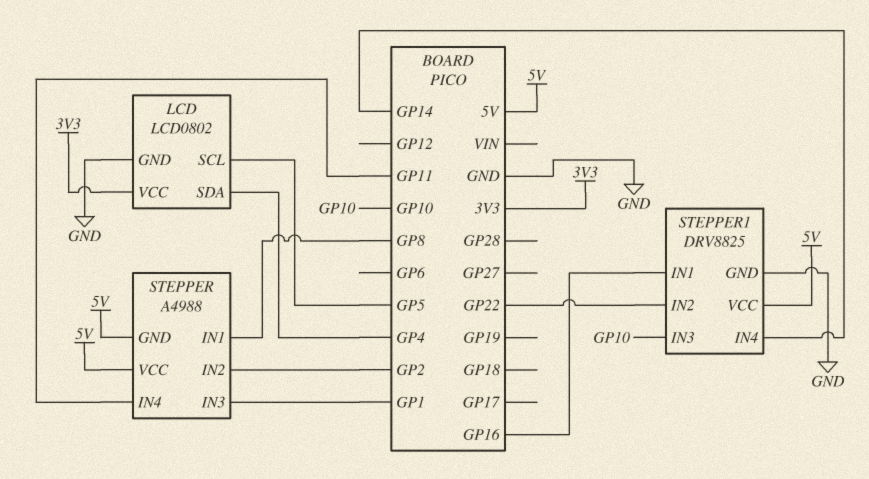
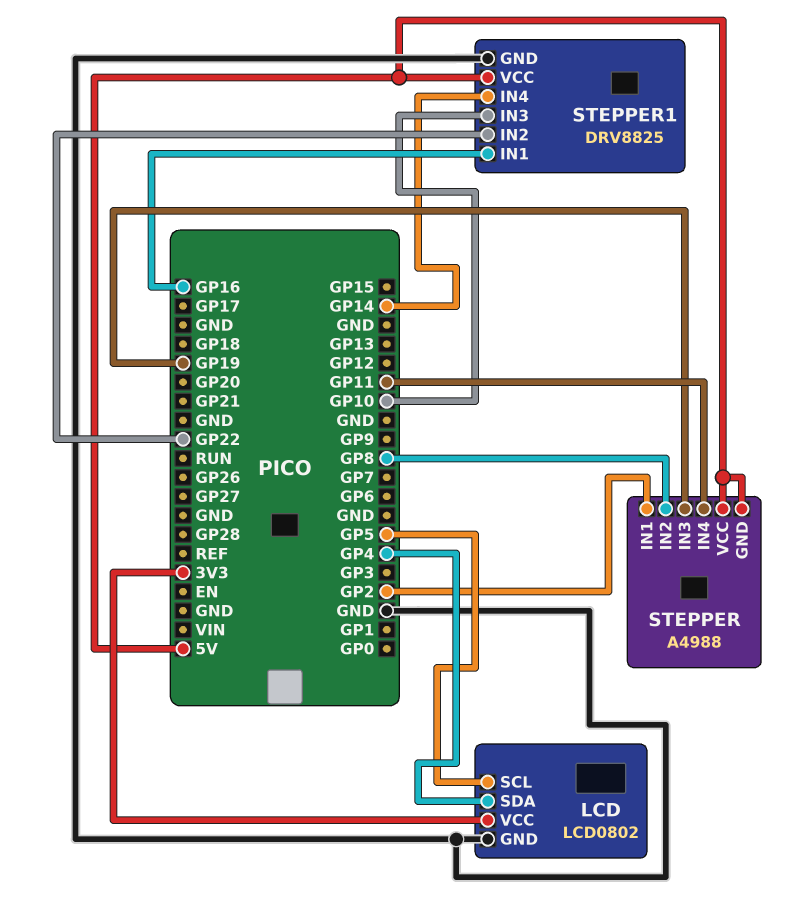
STEPPER pin IN1: GP8 -> GP2
STEPPER pin IN2: GP2 -> GP8
STEPPER pin IN3: GP1 -> GP19

